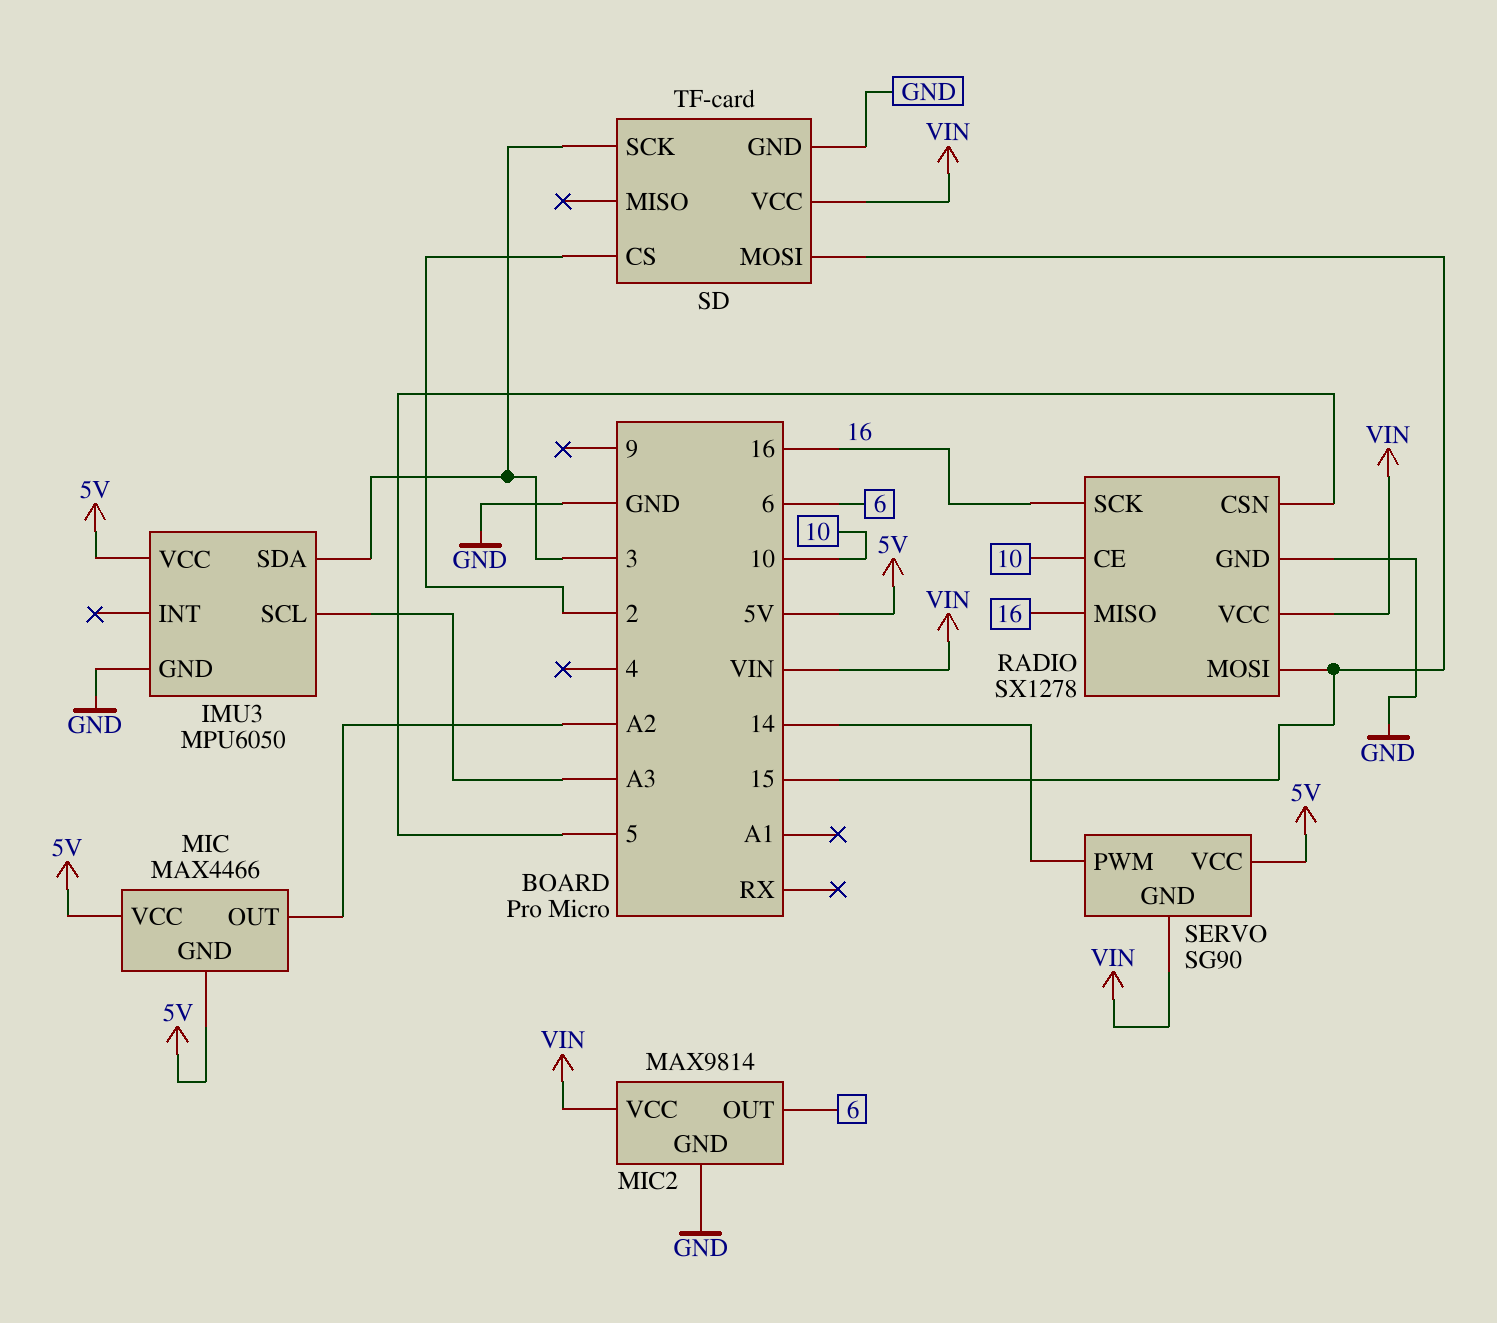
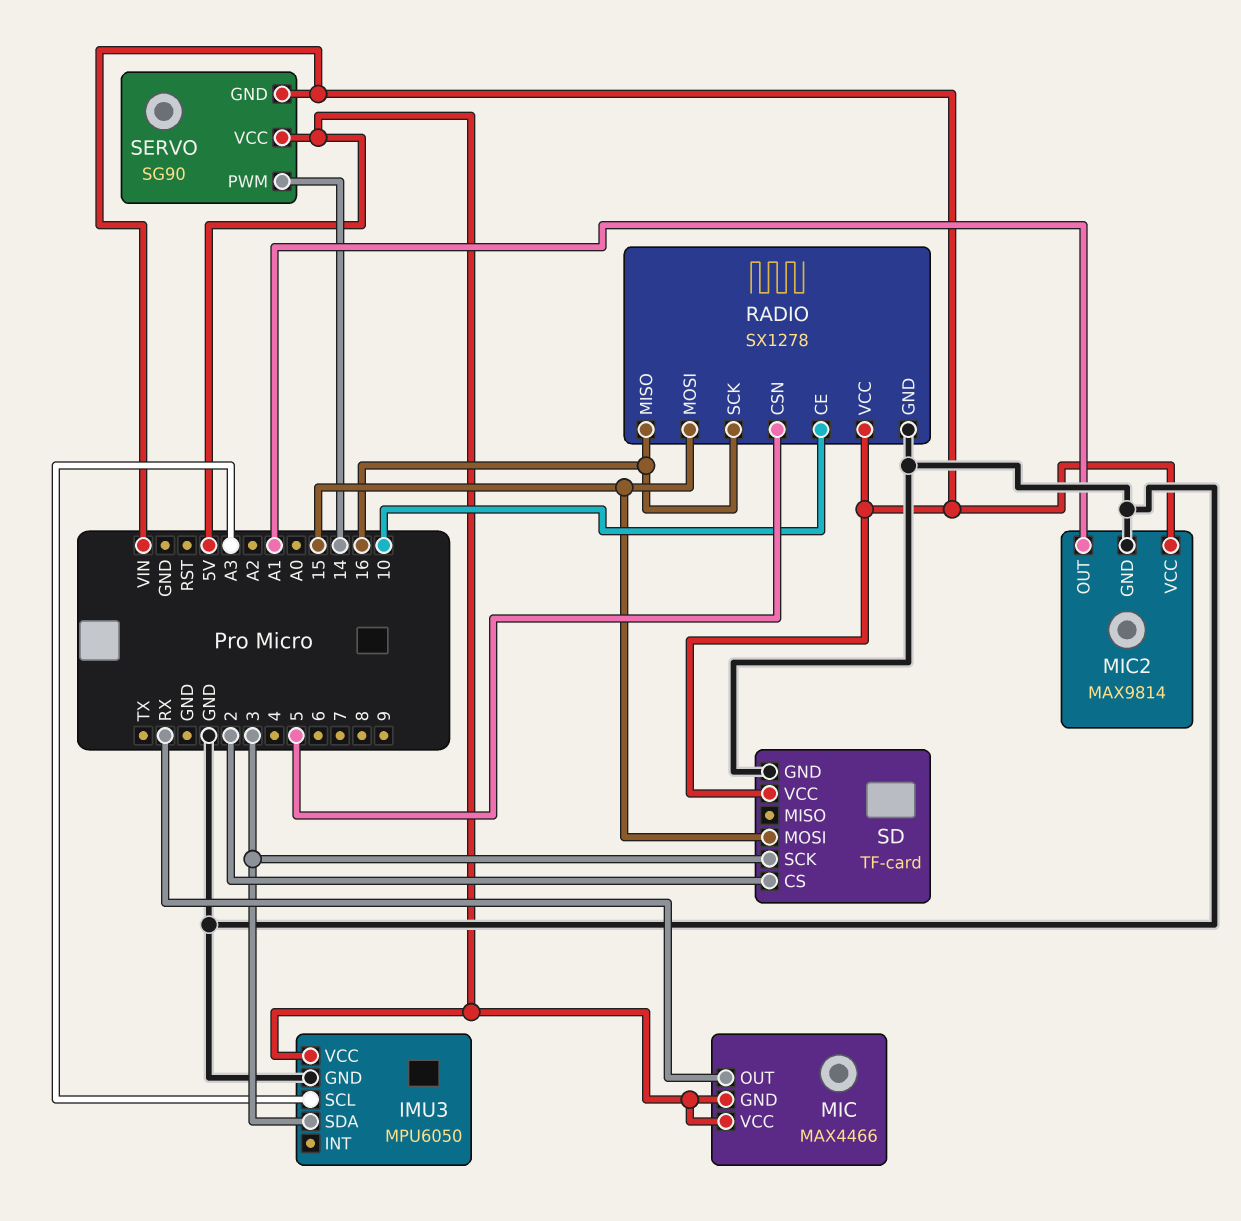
MIC pin OUT: A2 -> RX
MIC2 pin OUT: 6 -> A1

